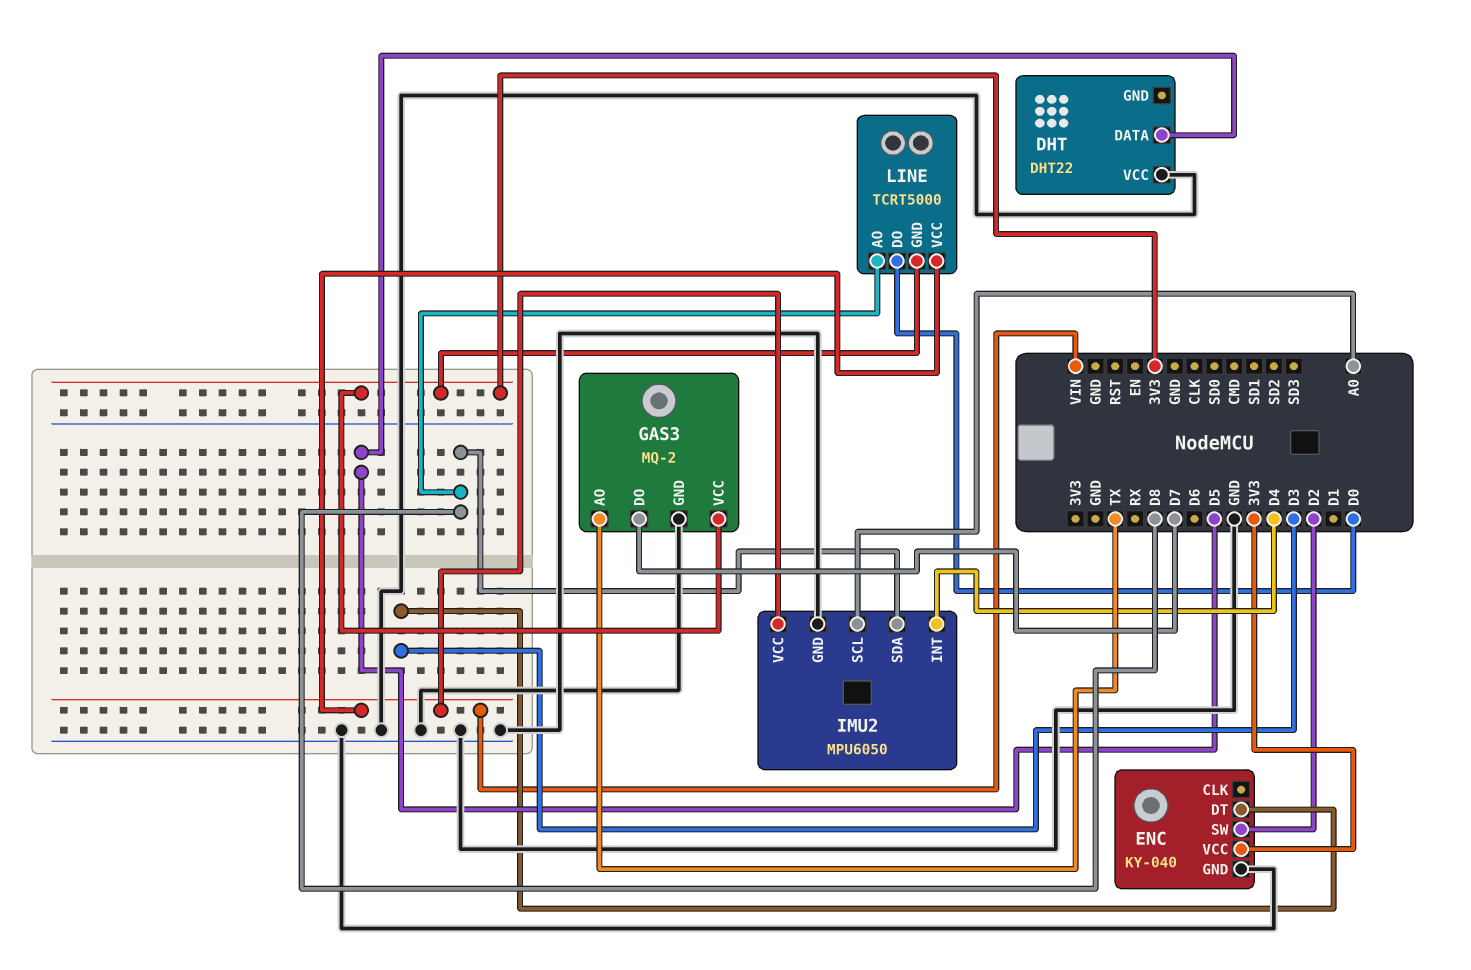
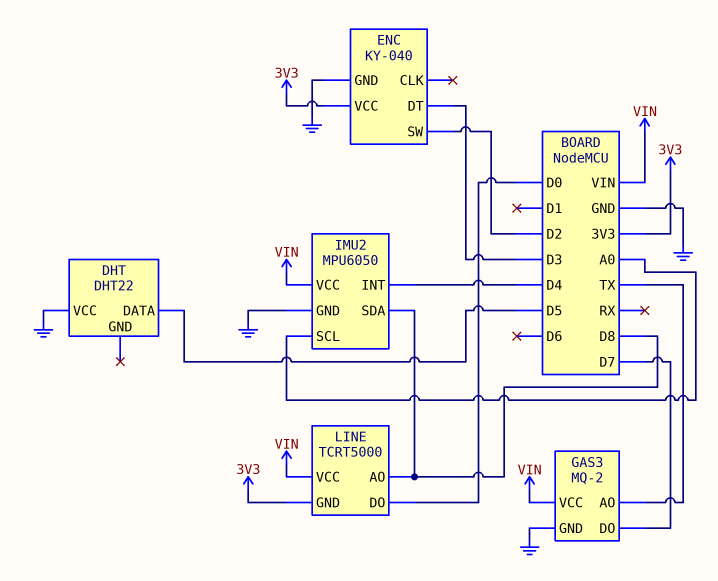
GAS3 pin VCC: 3V3 -> VIN

